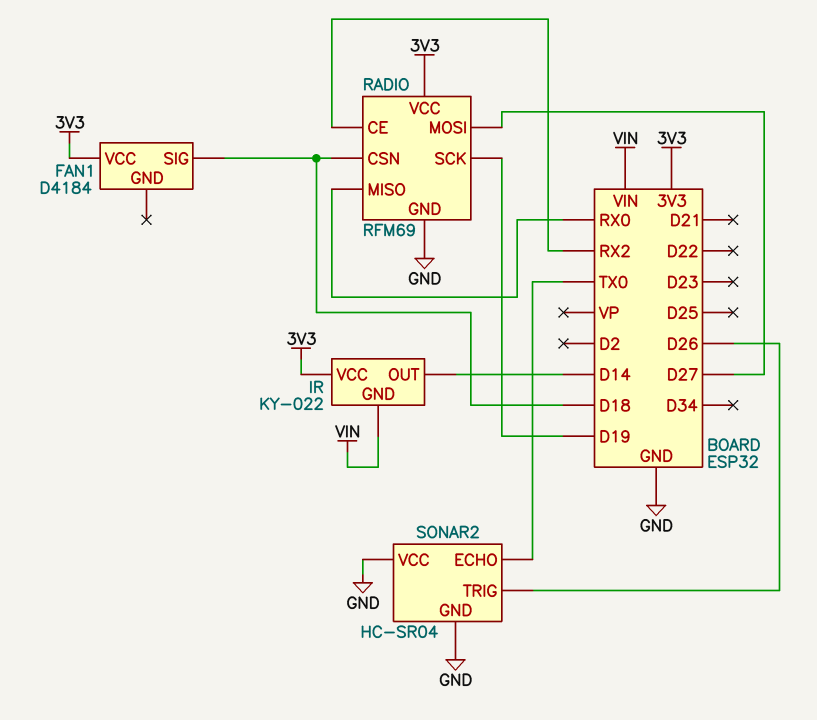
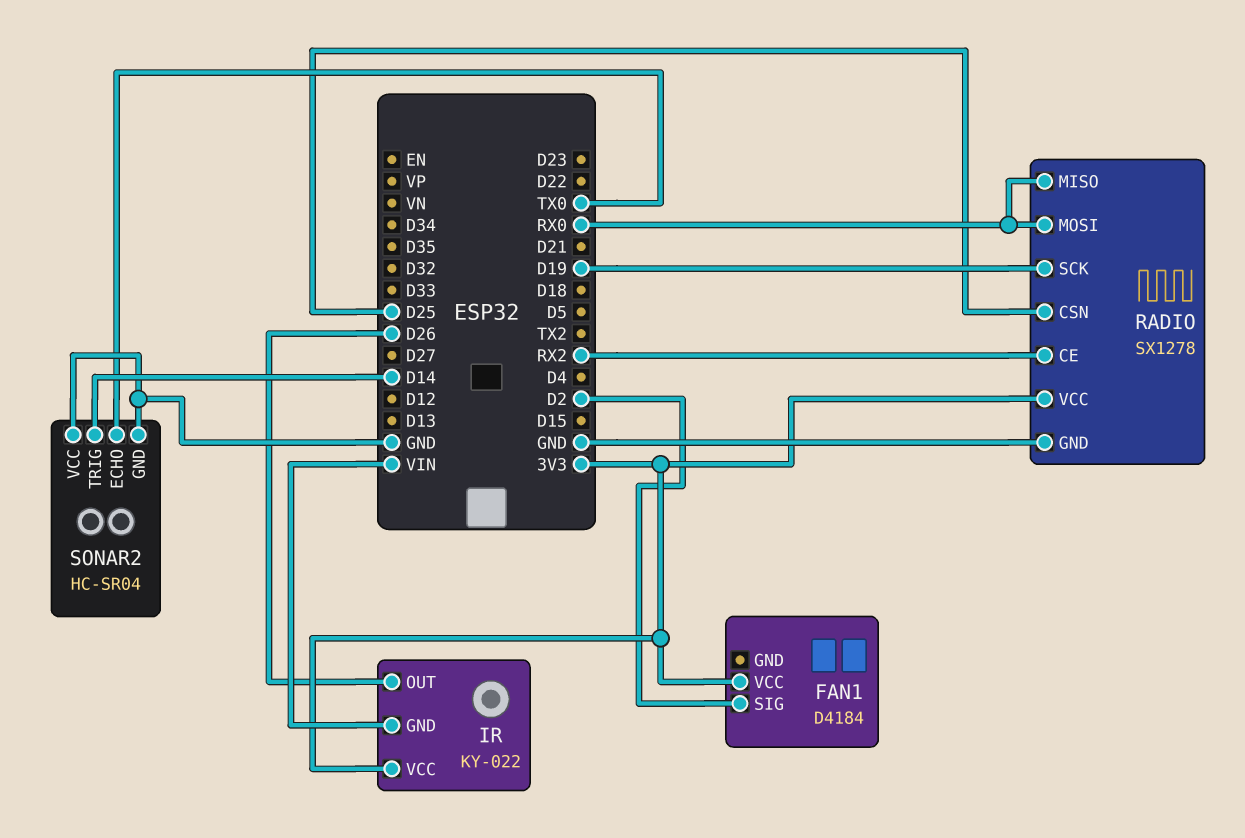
FAN1 pin SIG: D18 -> D2
IR pin OUT: D14 -> D26
RADIO: RFM69 -> SX1278
RADIO pin CSN: D18 -> D25
RADIO pin MOSI: D27 -> RX0
SONAR2 pin TRIG: D26 -> D14

